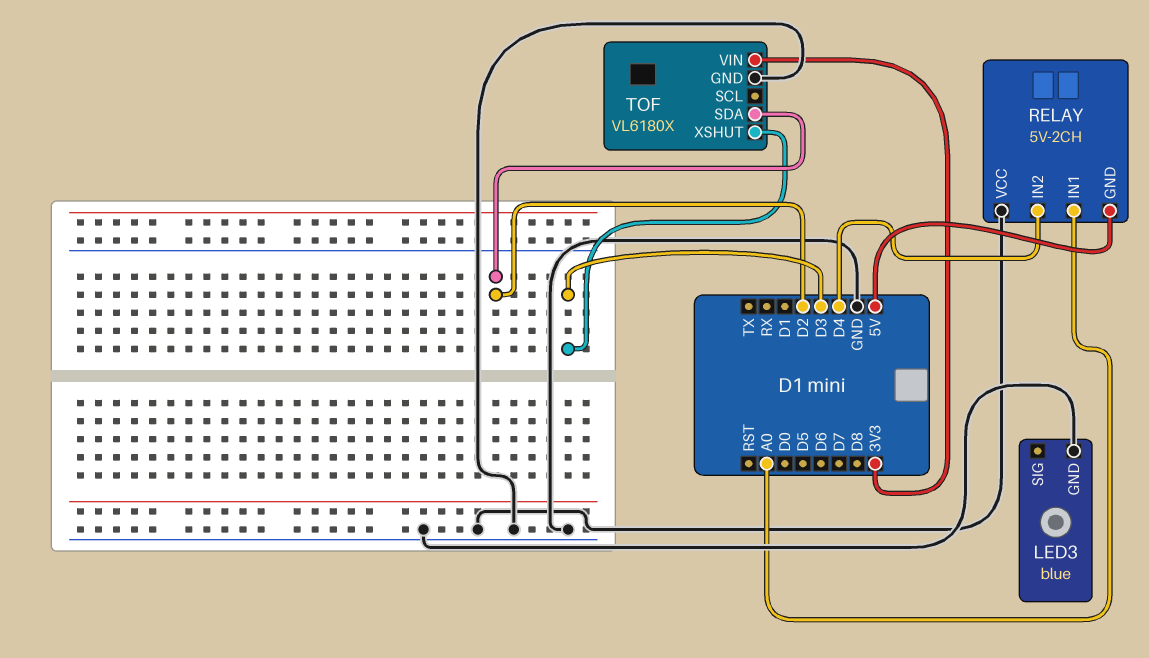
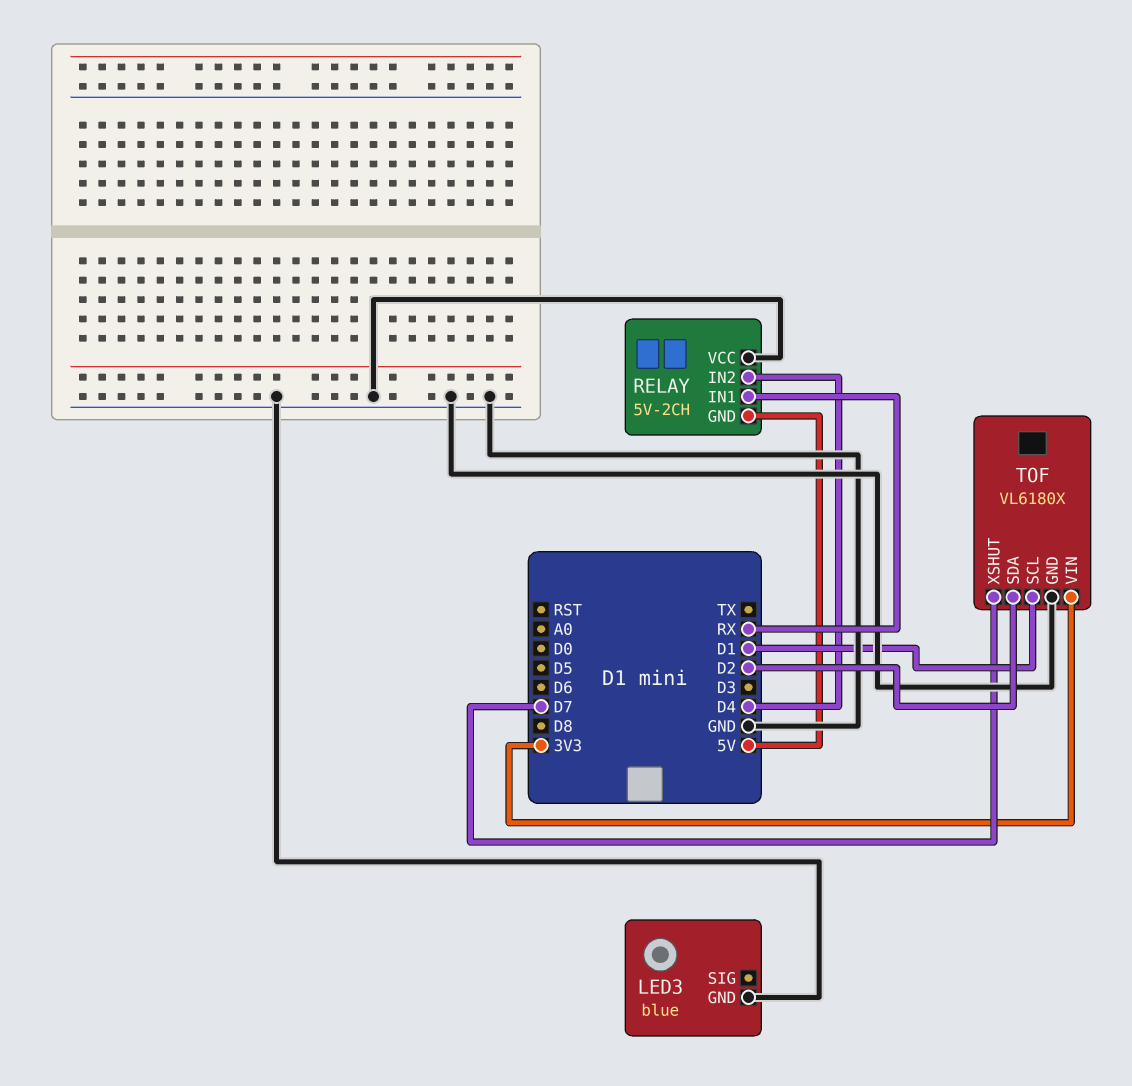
RELAY pin IN1: A0 -> RX
TOF pin SCL: none -> D1
TOF pin XSHUT: D3 -> D7

